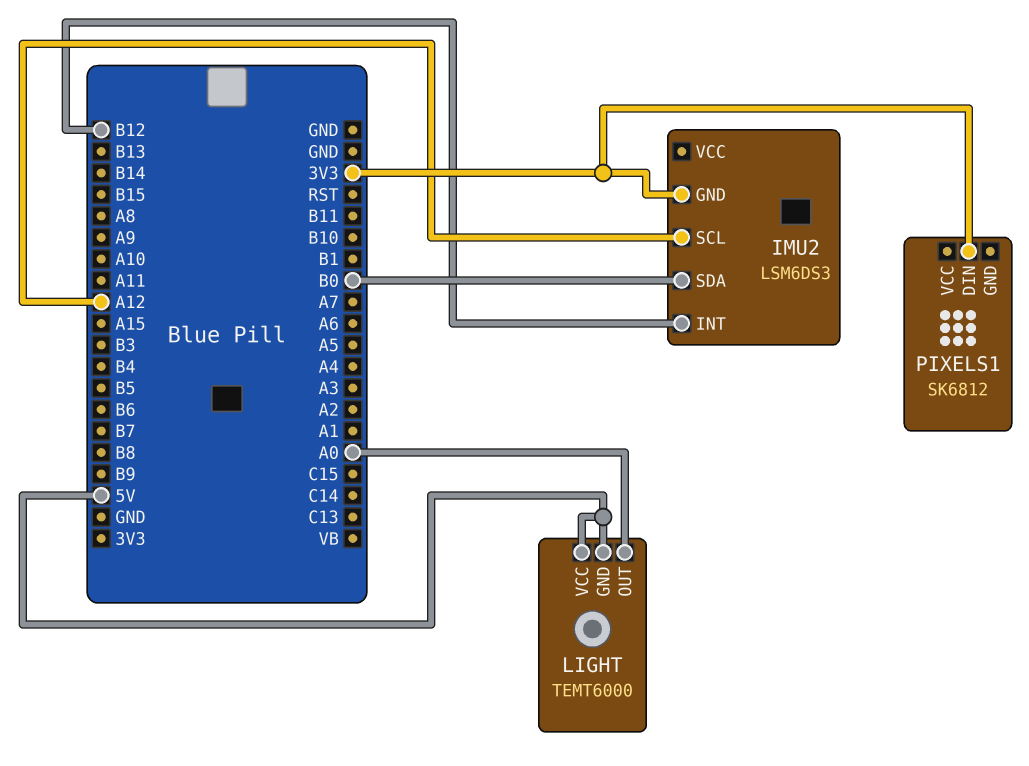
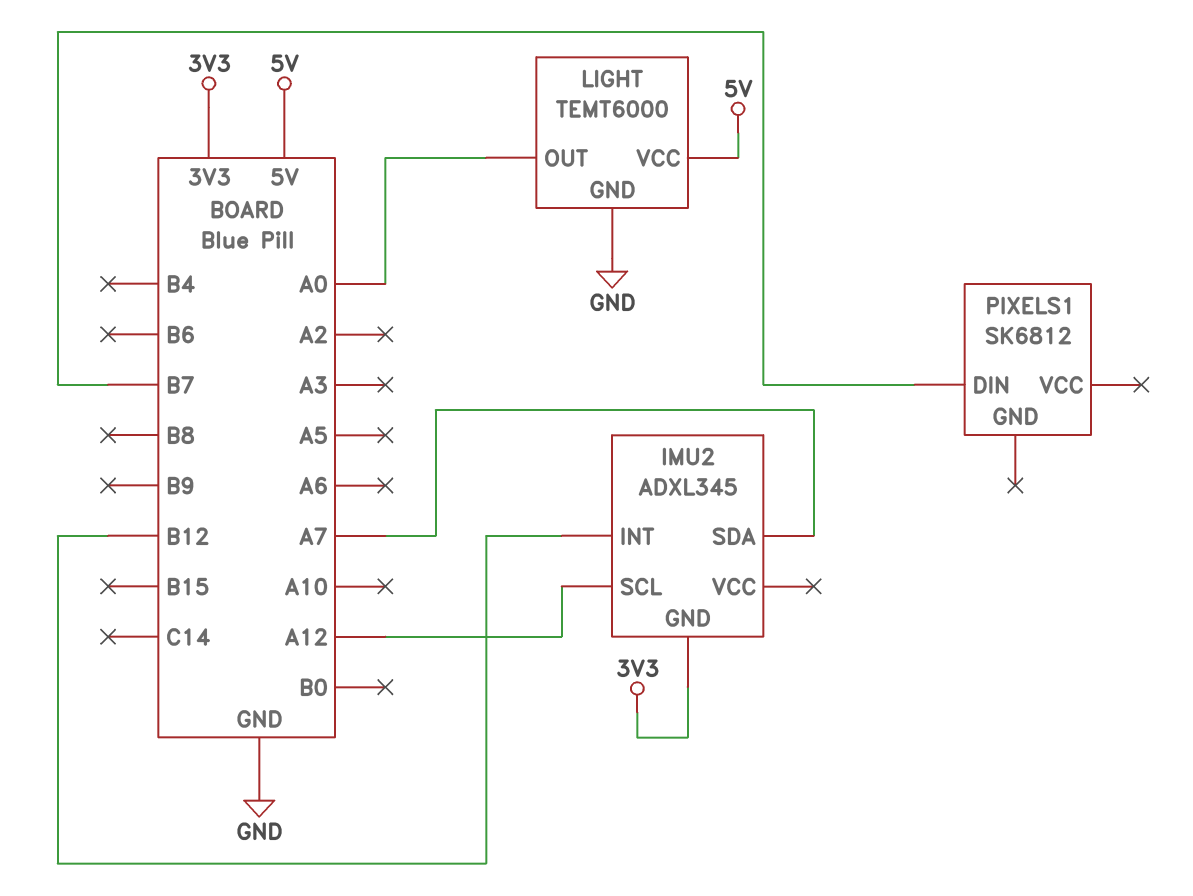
IMU2: LSM6DS3 -> ADXL345
IMU2 pin SDA: B0 -> A7
LIGHT pin GND: 5V -> GND
PIXELS1 pin DIN: 3V3 -> B7

